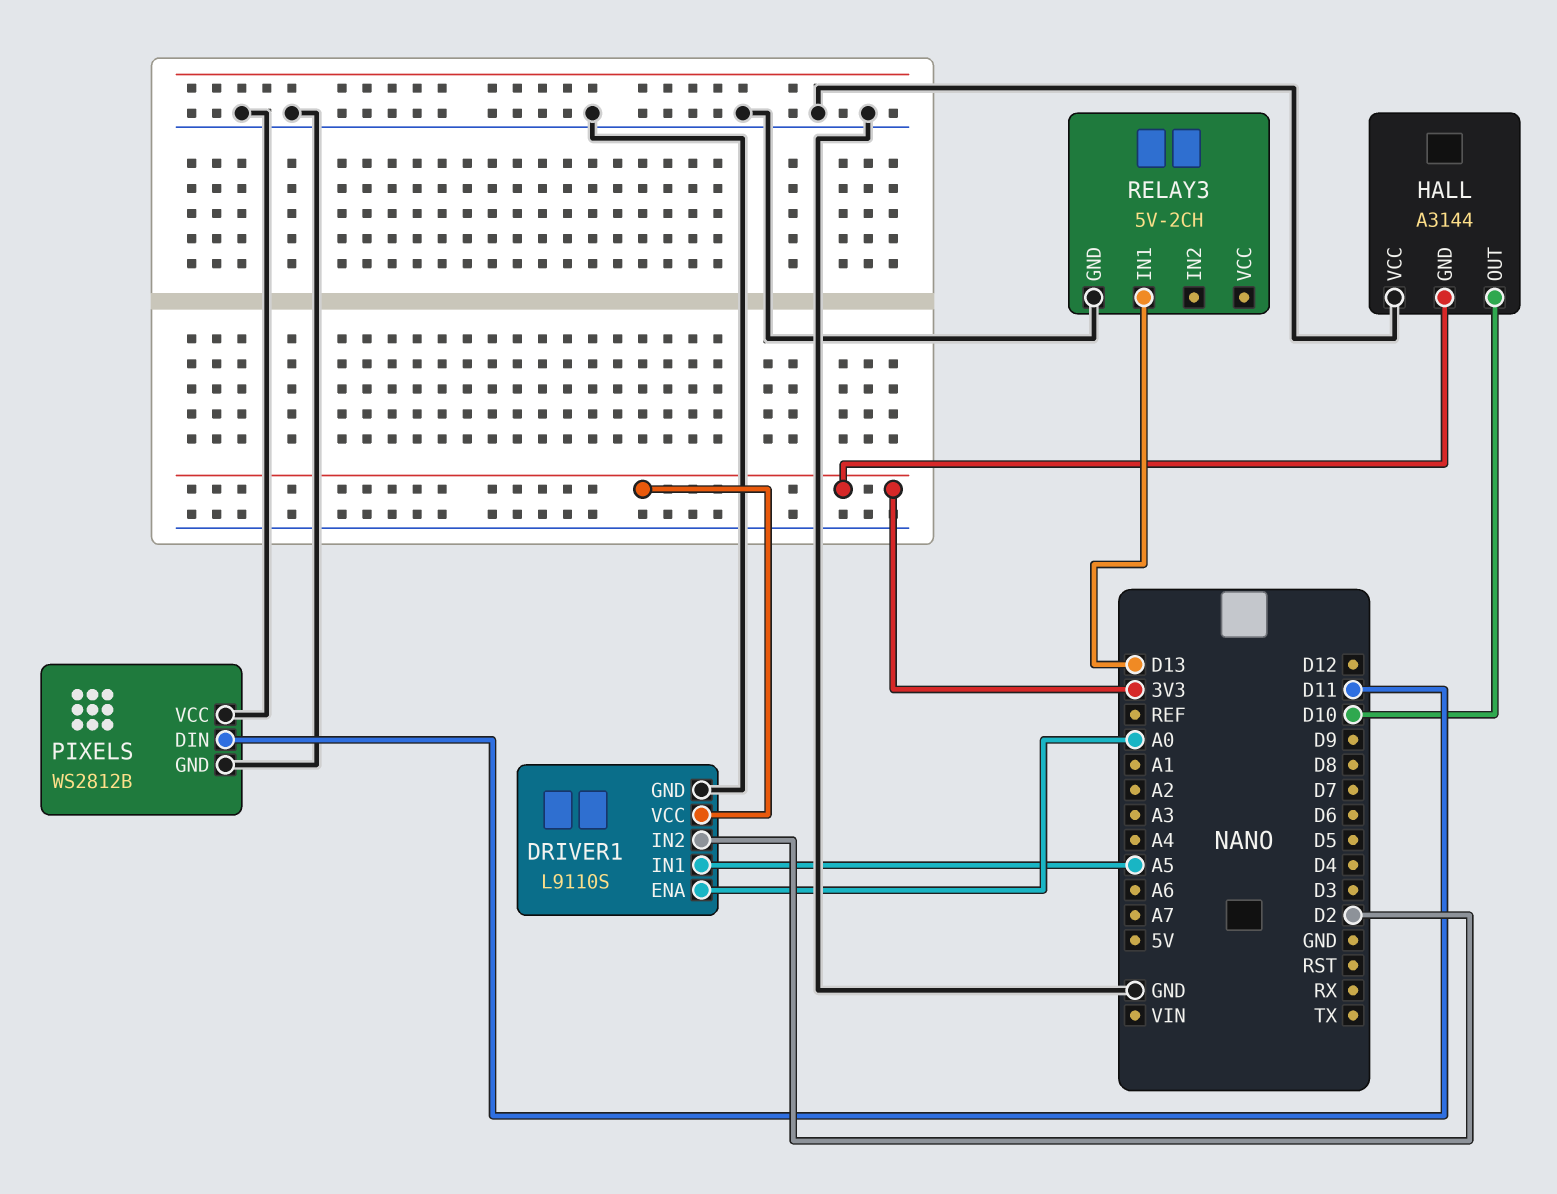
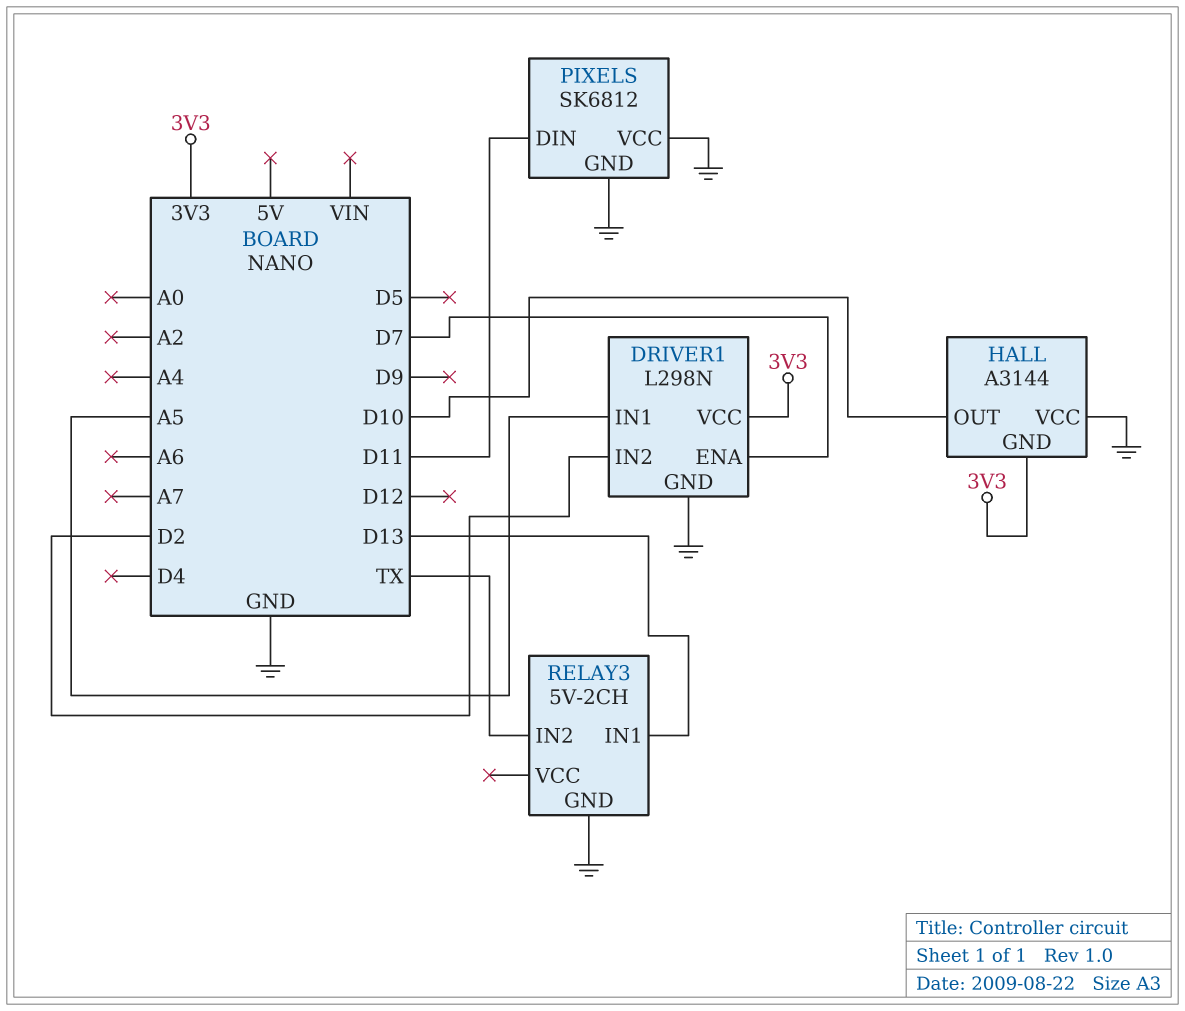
DRIVER1: L9110S -> L298N
DRIVER1 pin ENA: A0 -> D7
PIXELS: WS2812B -> SK6812
RELAY3 pin IN2: none -> TX

